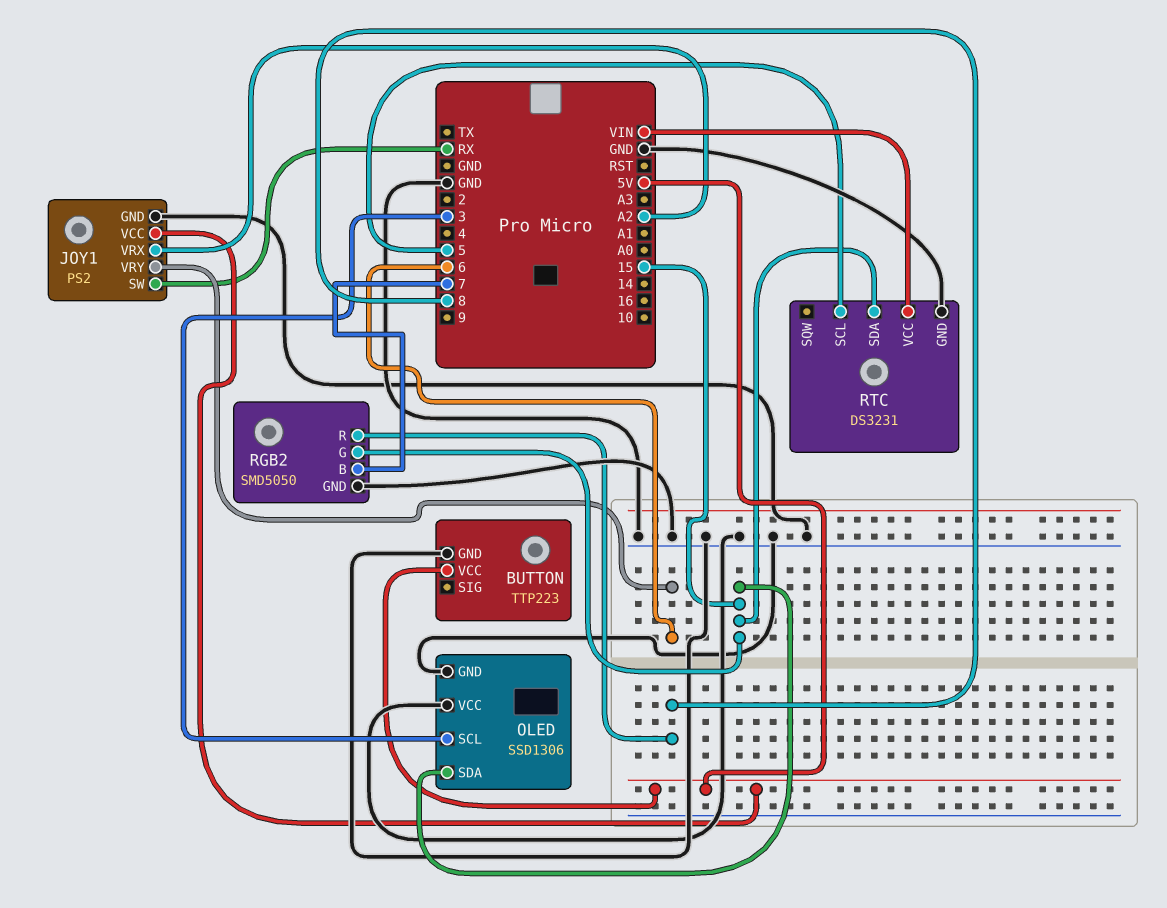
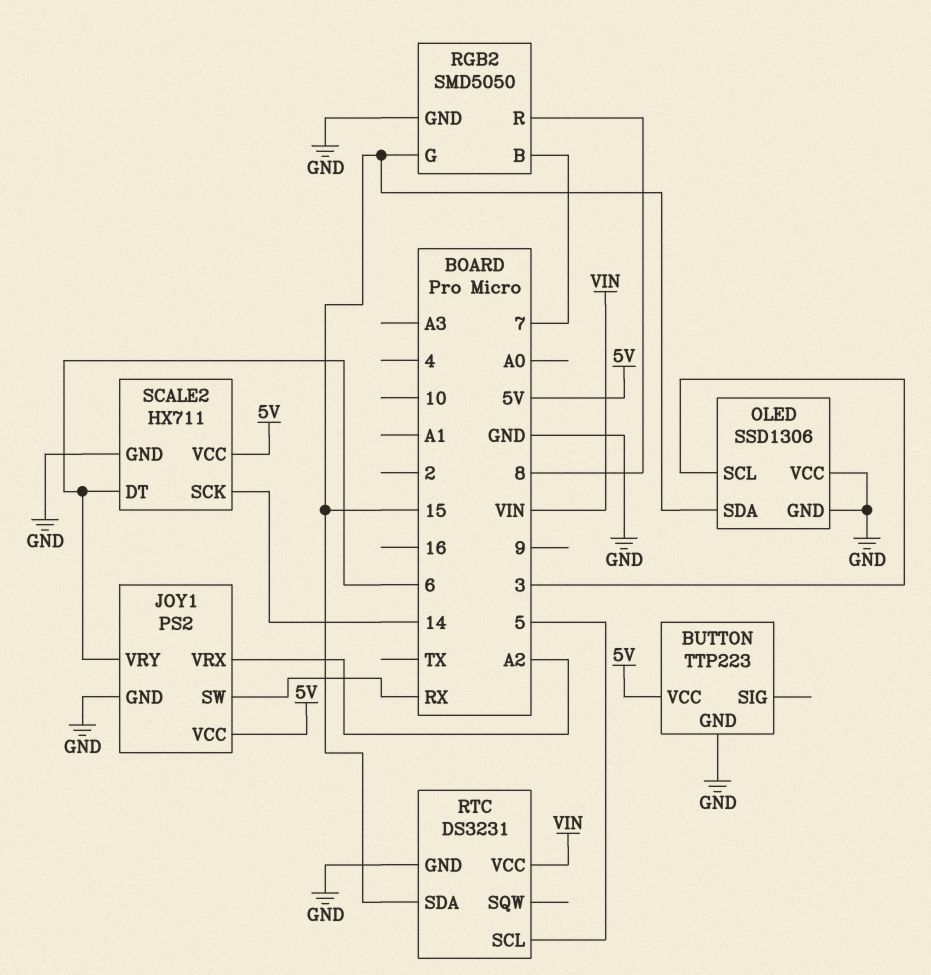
SCALE2: none -> HX711
SCALE2 pin DT: none -> 6
SCALE2 pin GND: none -> GND
SCALE2 pin SCK: none -> 14
SCALE2 pin VCC: none -> 5V

